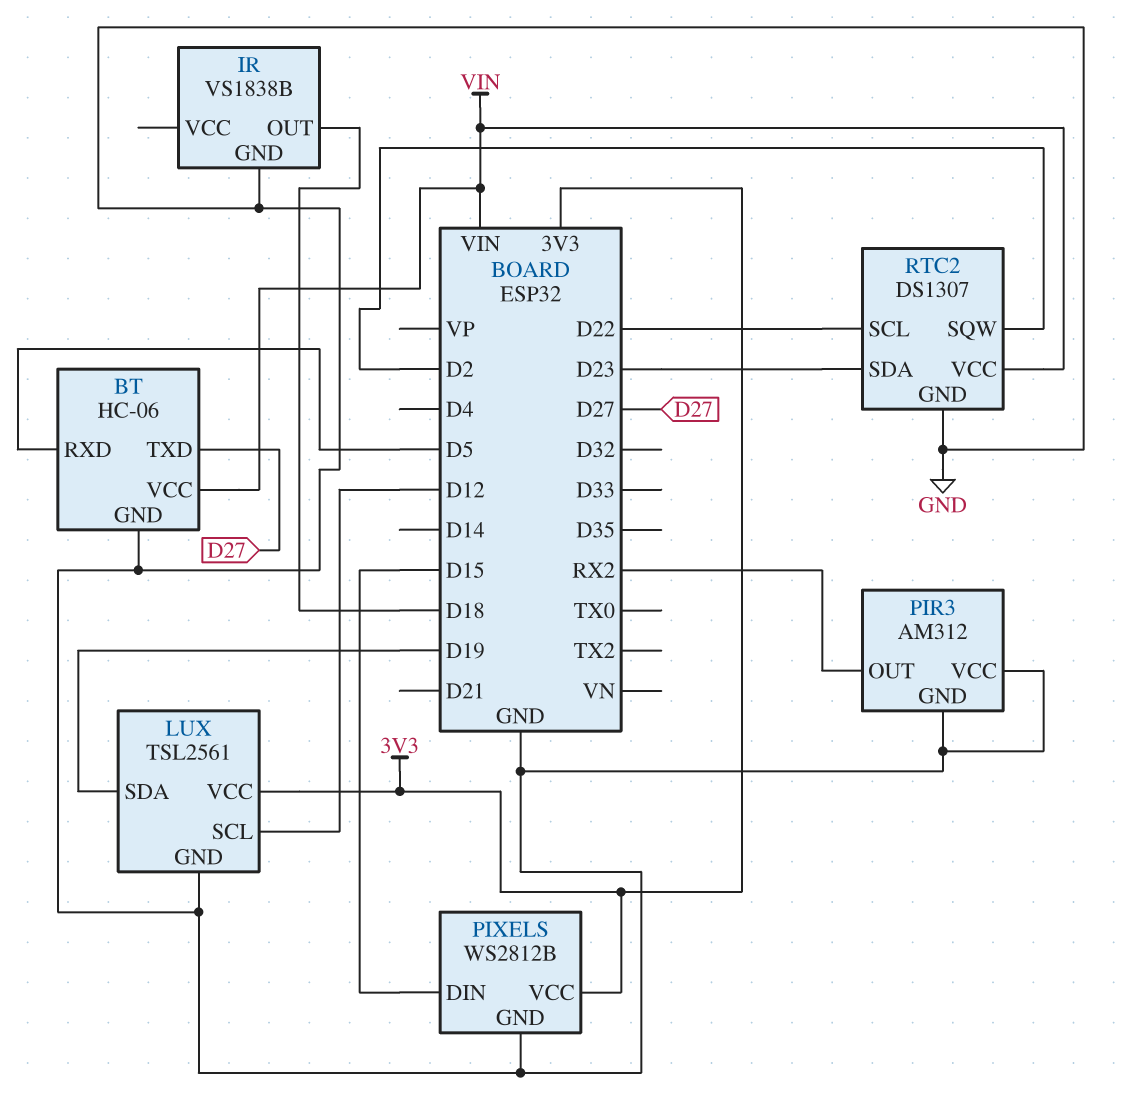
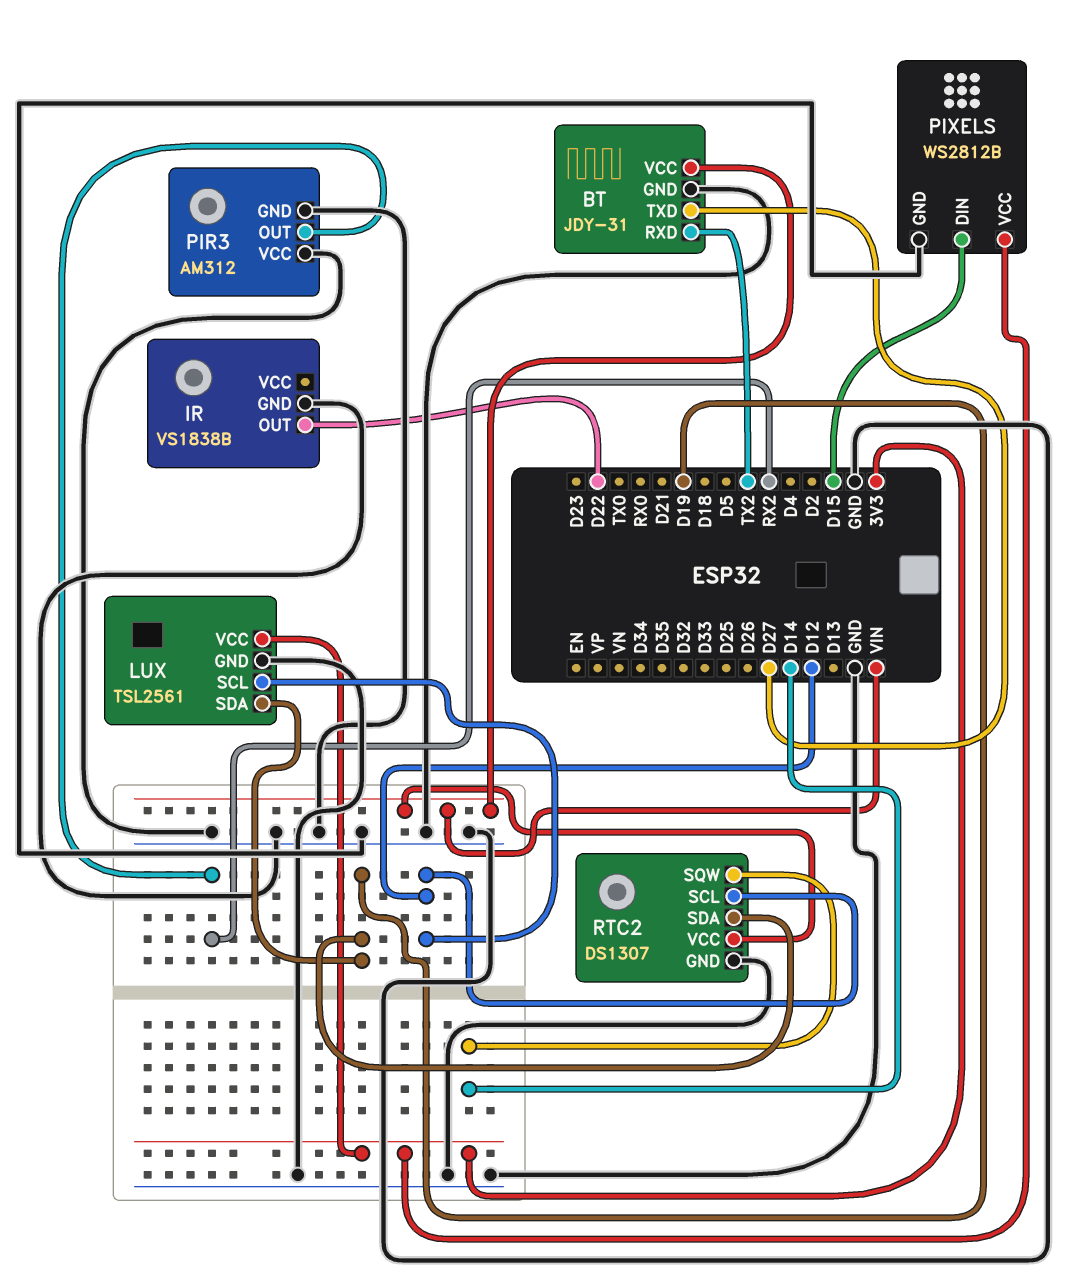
BT: HC-06 -> JDY-31
BT pin RXD: D5 -> TX2
IR pin OUT: D18 -> D22
RTC2 pin SCL: D22 -> D12
RTC2 pin SDA: D23 -> D19
RTC2 pin SQW: D2 -> D14

